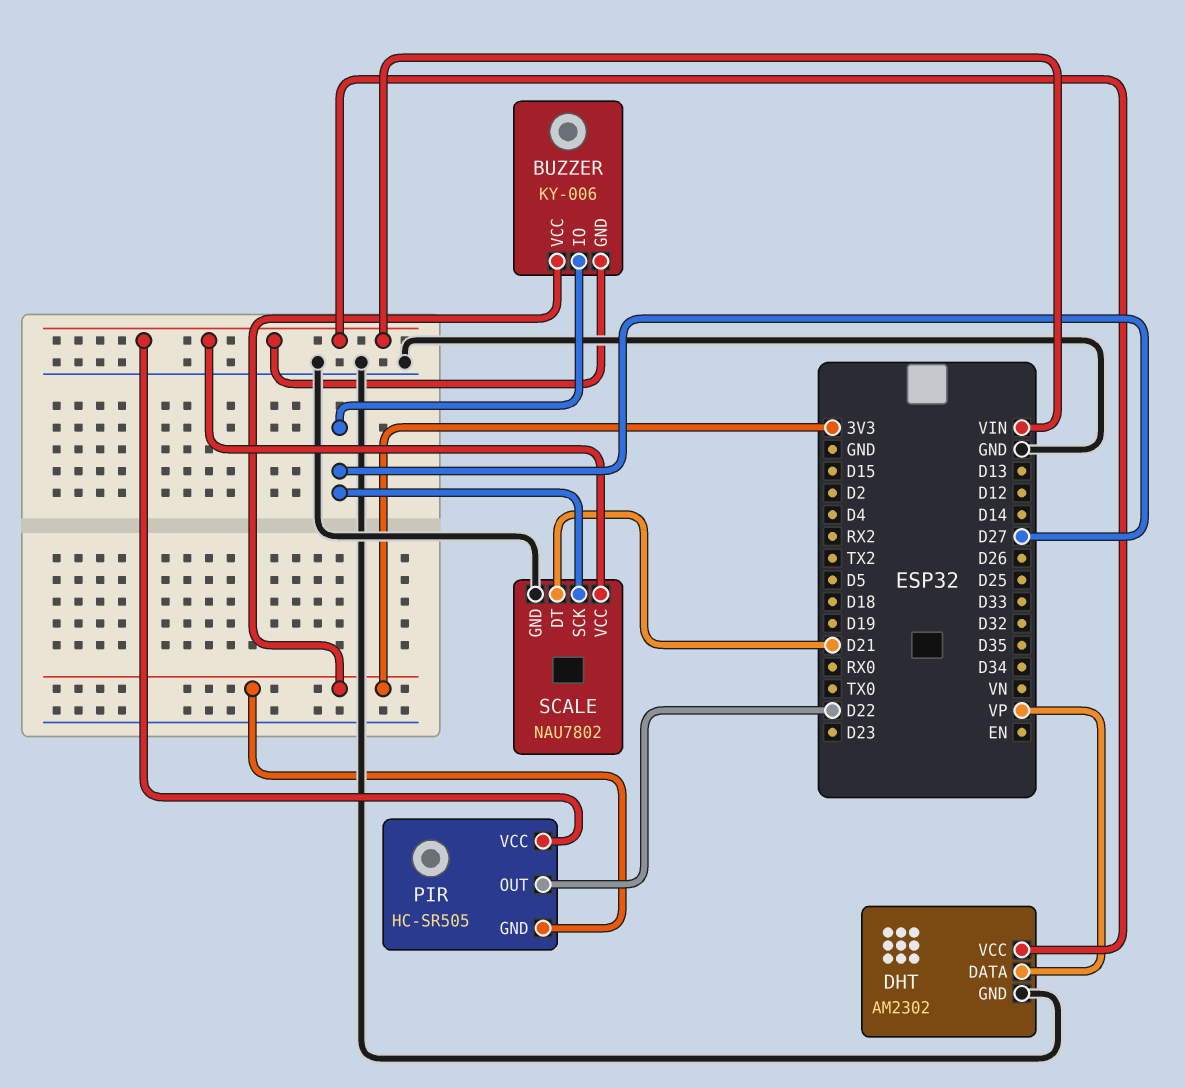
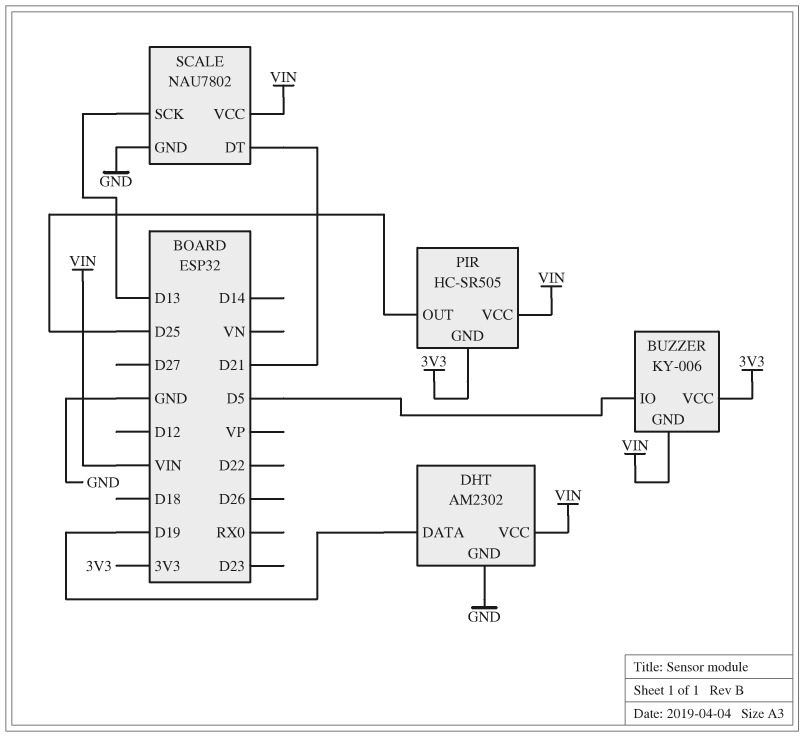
BUZZER pin IO: D27 -> D5
DHT pin DATA: VP -> D19
PIR pin OUT: D22 -> D25
SCALE pin SCK: D27 -> D13

